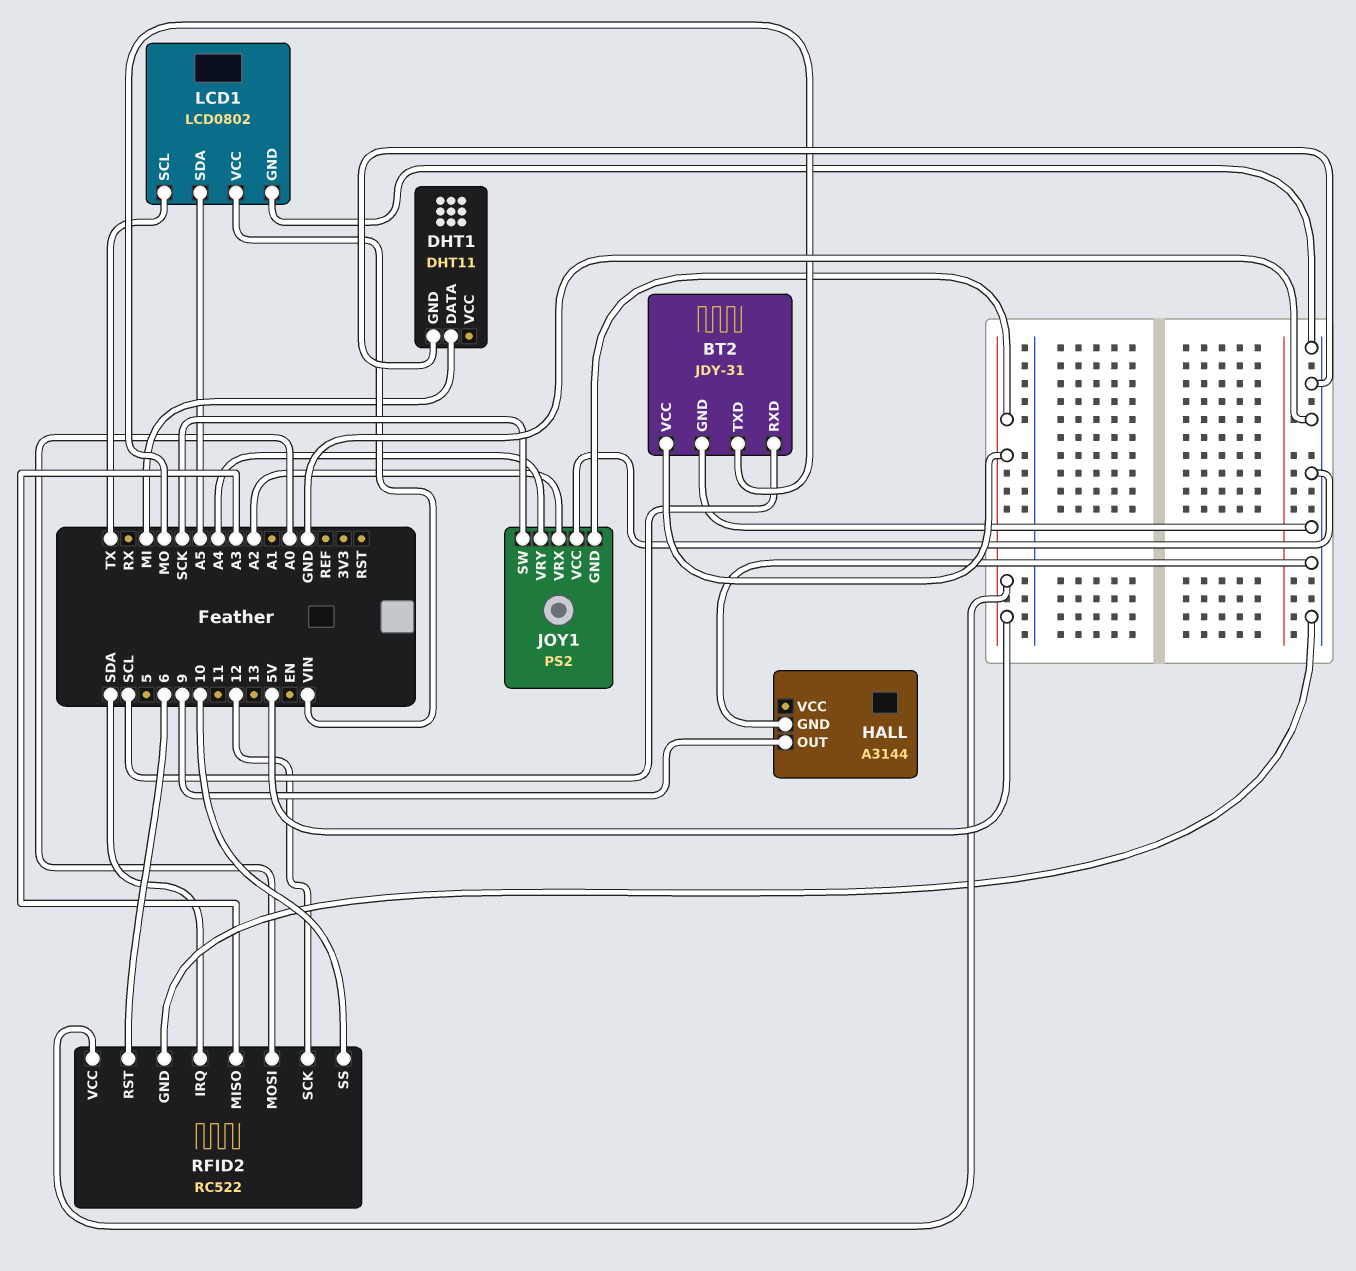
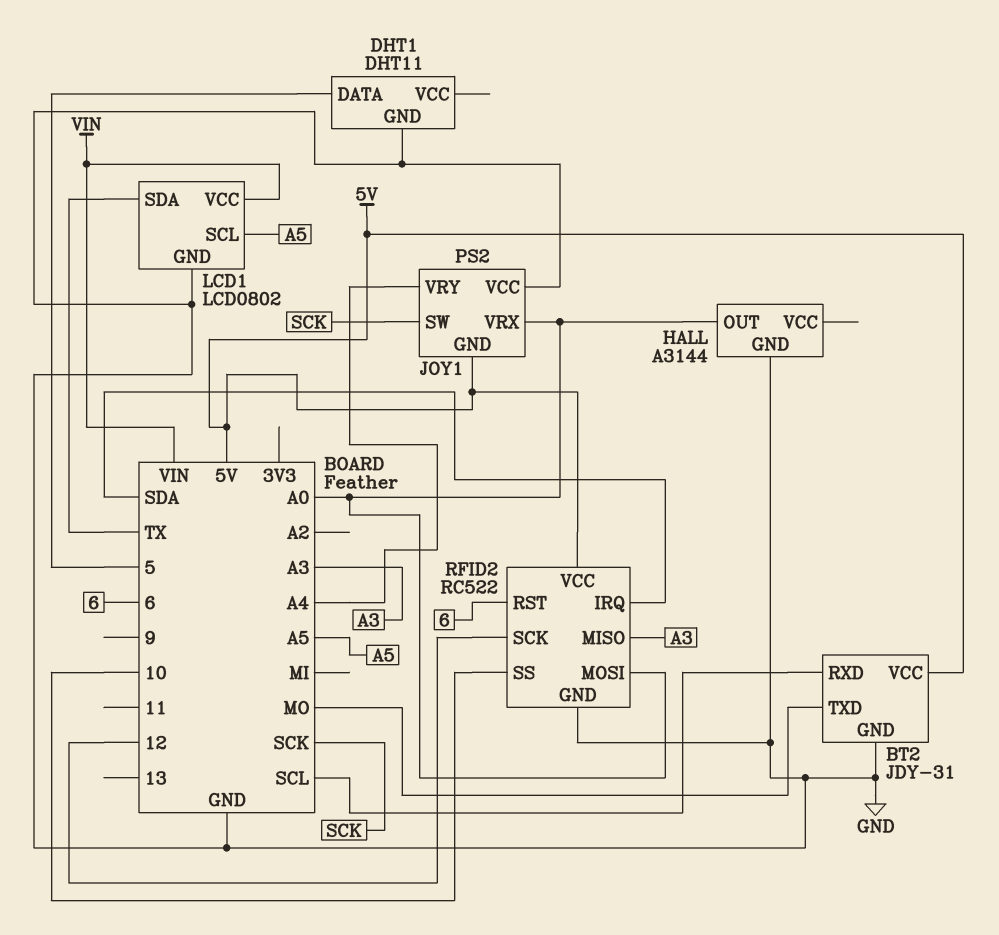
DHT1 pin DATA: MI -> 5
HALL pin OUT: 9 -> A0
JOY1 pin VRX: A2 -> A0
LCD1 pin SCL: TX -> A5
LCD1 pin SDA: A5 -> TX

